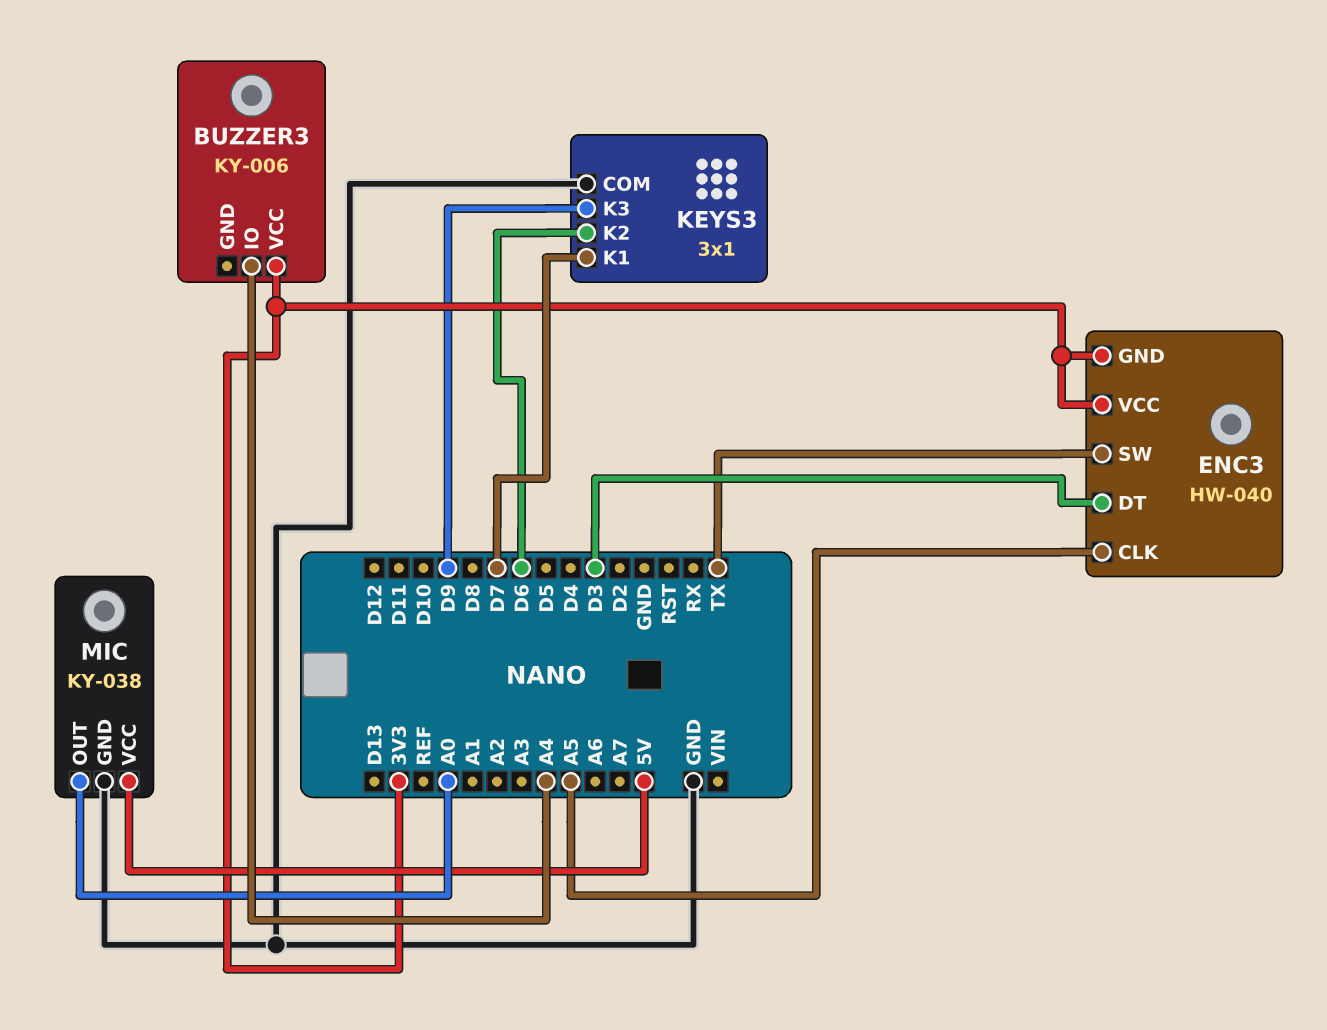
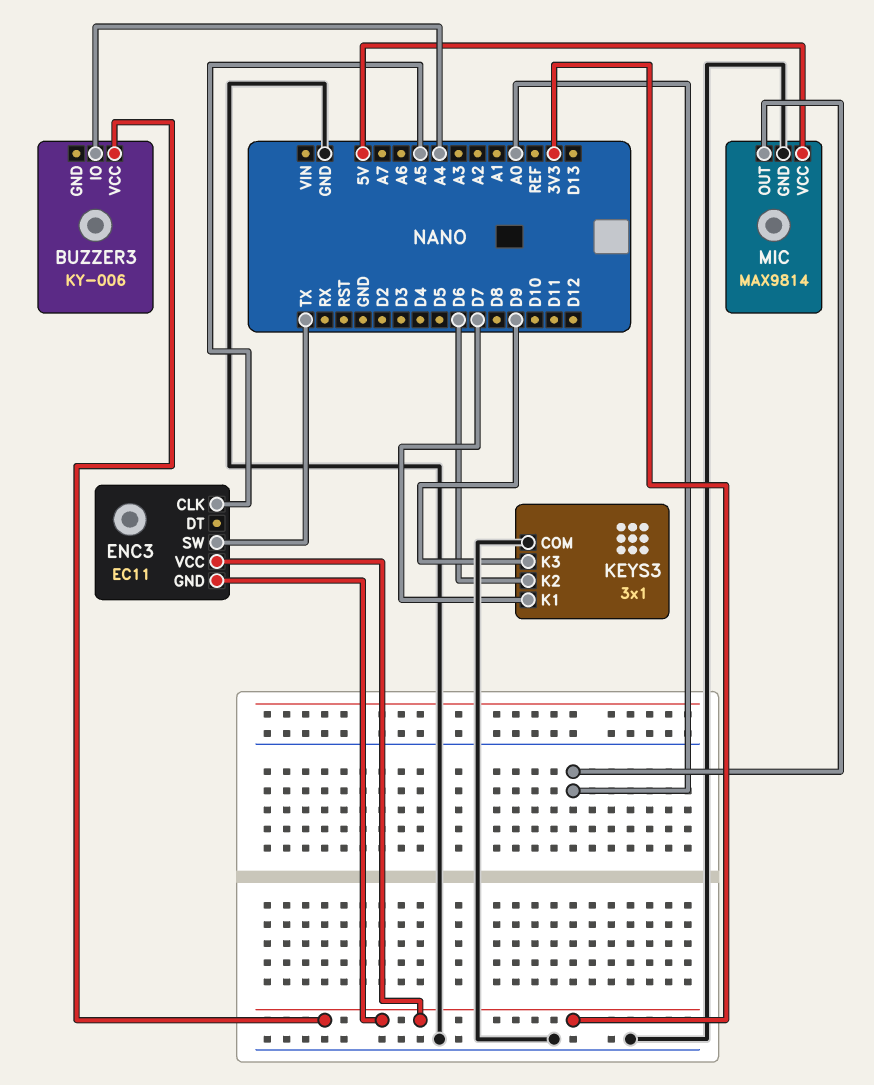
ENC3: HW-040 -> EC11
ENC3 pin DT: D3 -> none
MIC: KY-038 -> MAX9814

